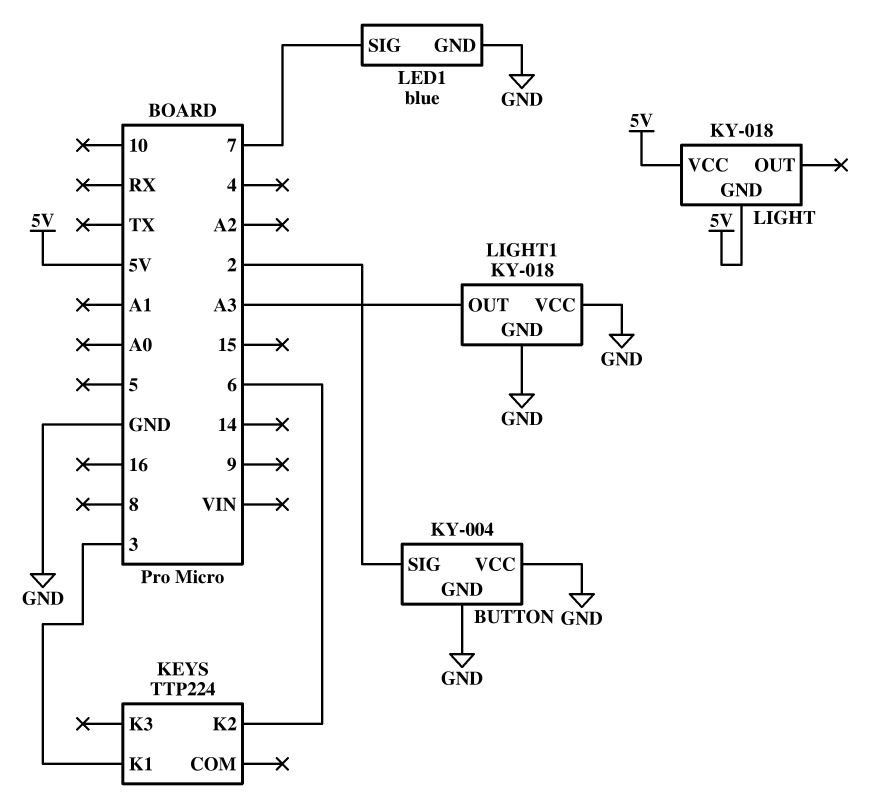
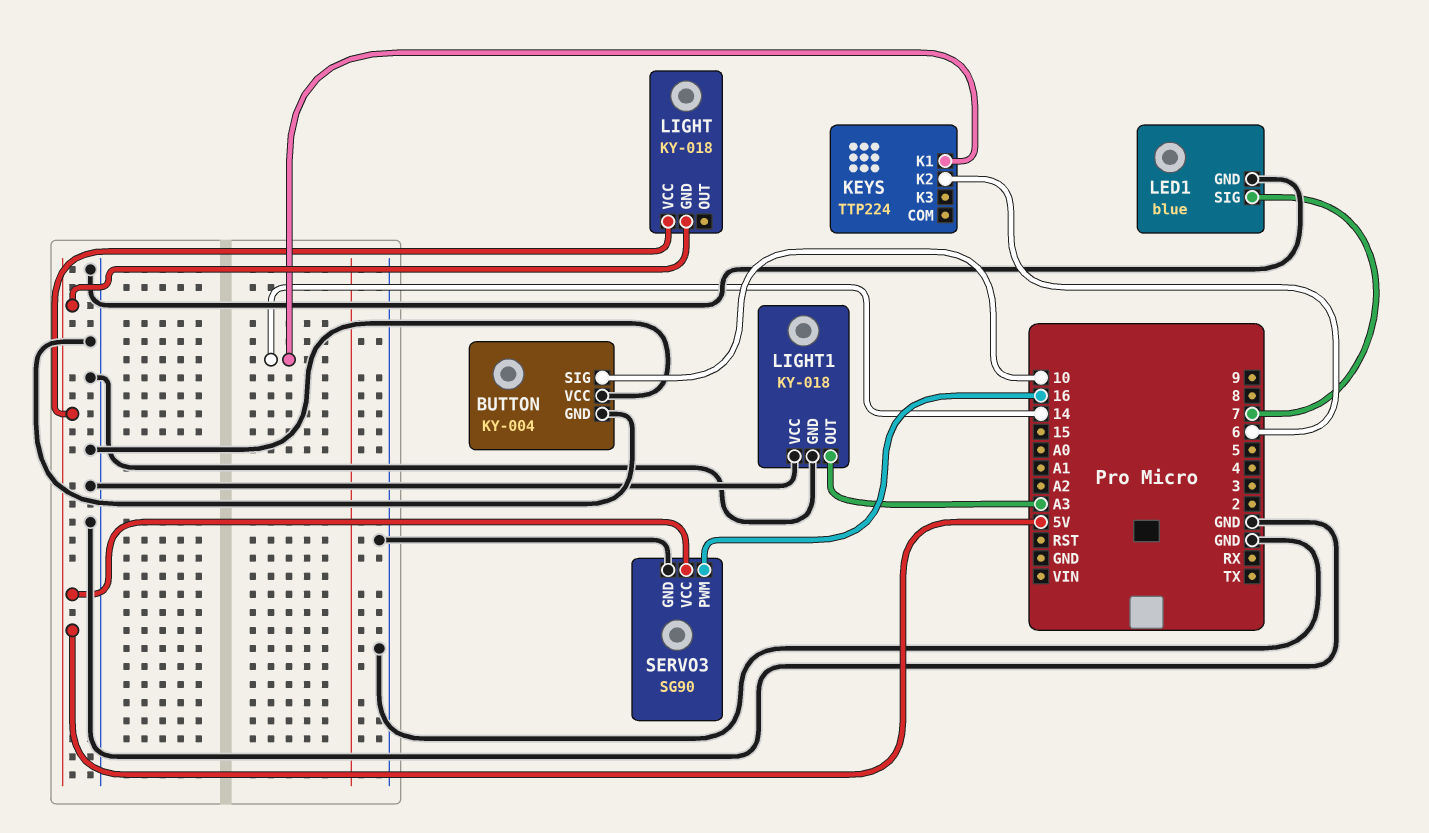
BUTTON pin SIG: 2 -> 10
KEYS pin K1: 3 -> 14
SERVO3: none -> SG90
SERVO3 pin GND: none -> GND
SERVO3 pin PWM: none -> 16
SERVO3 pin VCC: none -> 5V

